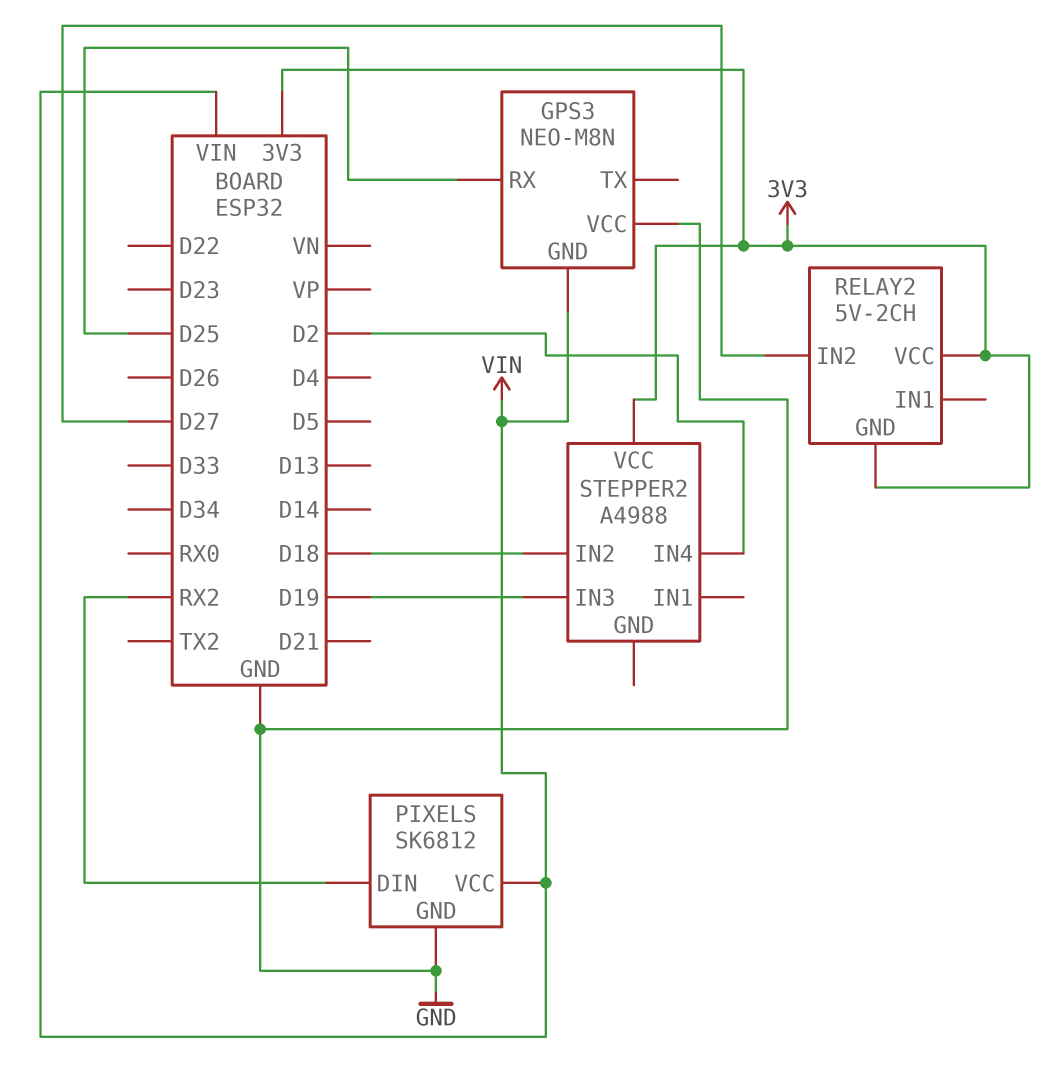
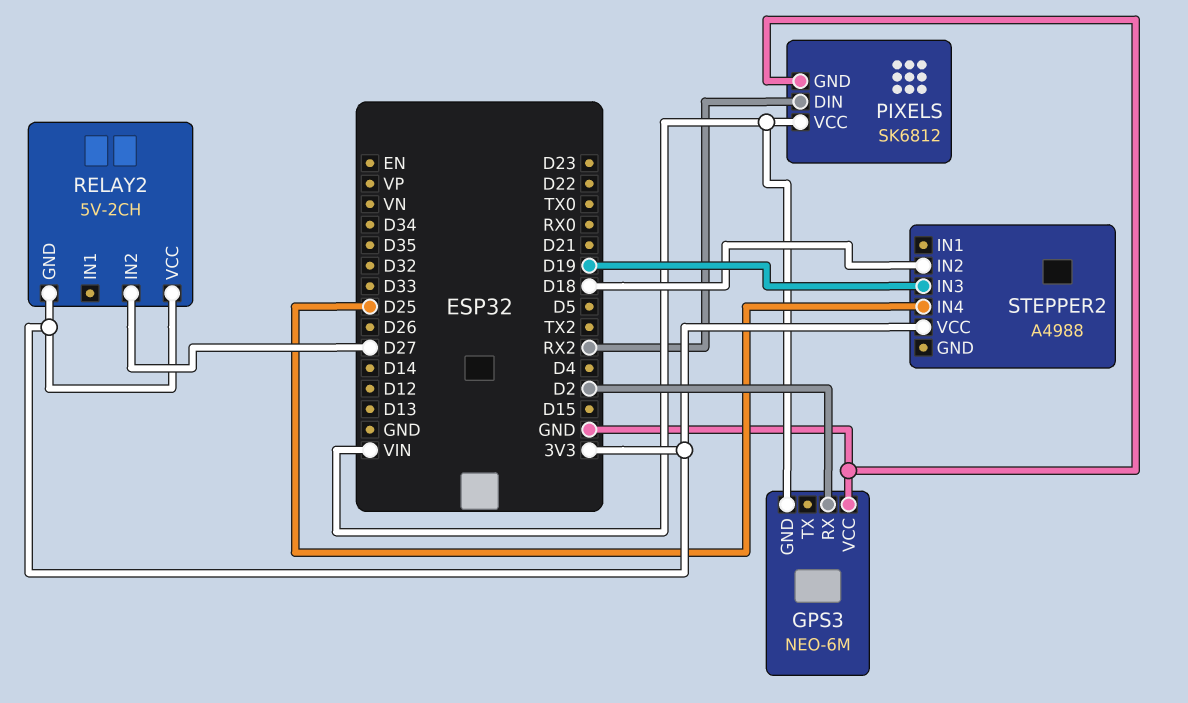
GPS3: NEO-M8N -> NEO-6M
GPS3 pin RX: D25 -> D2
STEPPER2 pin IN4: D2 -> D25

